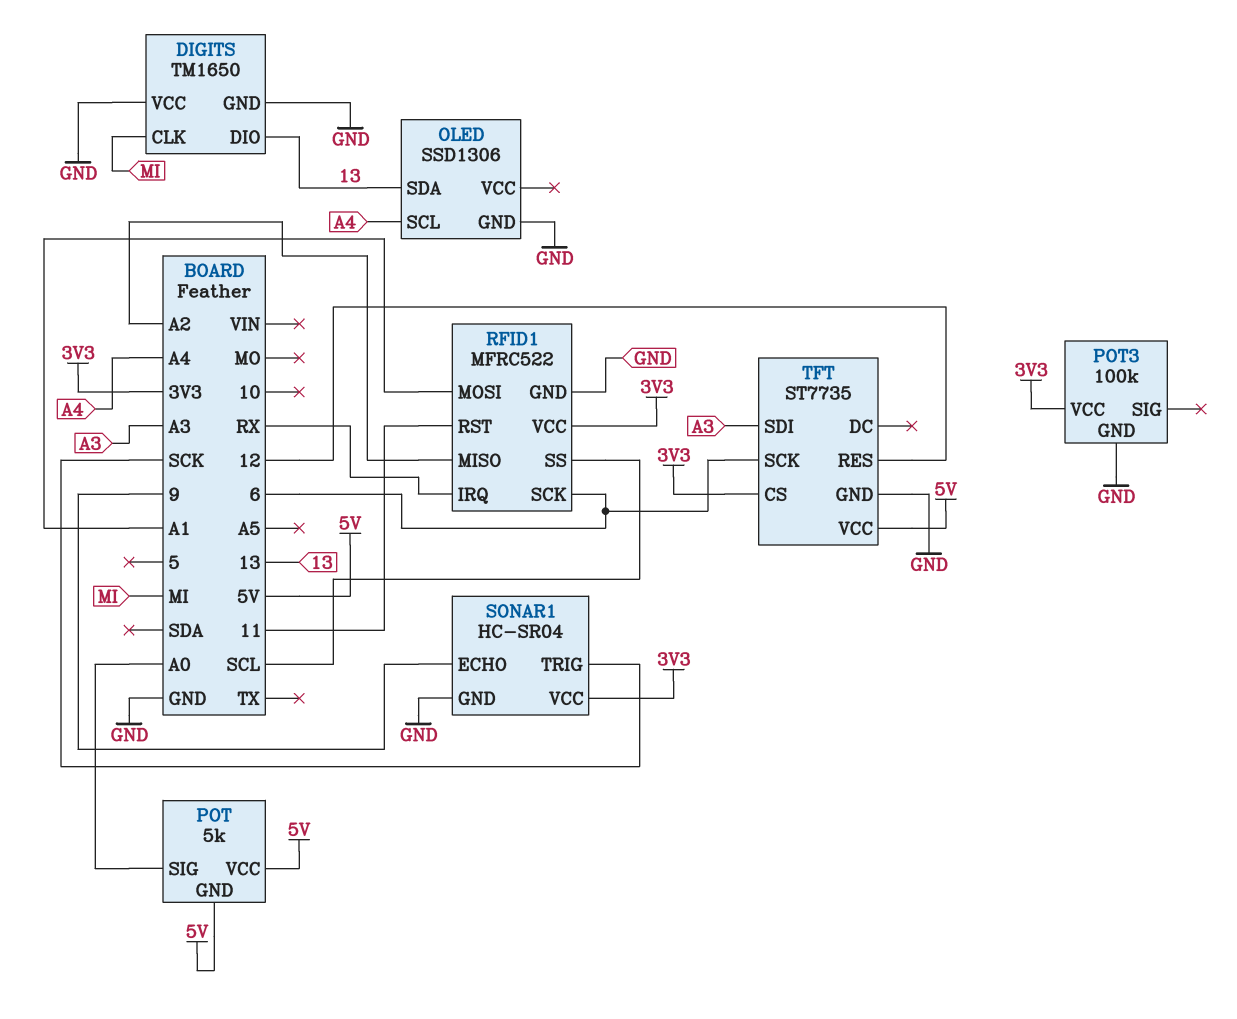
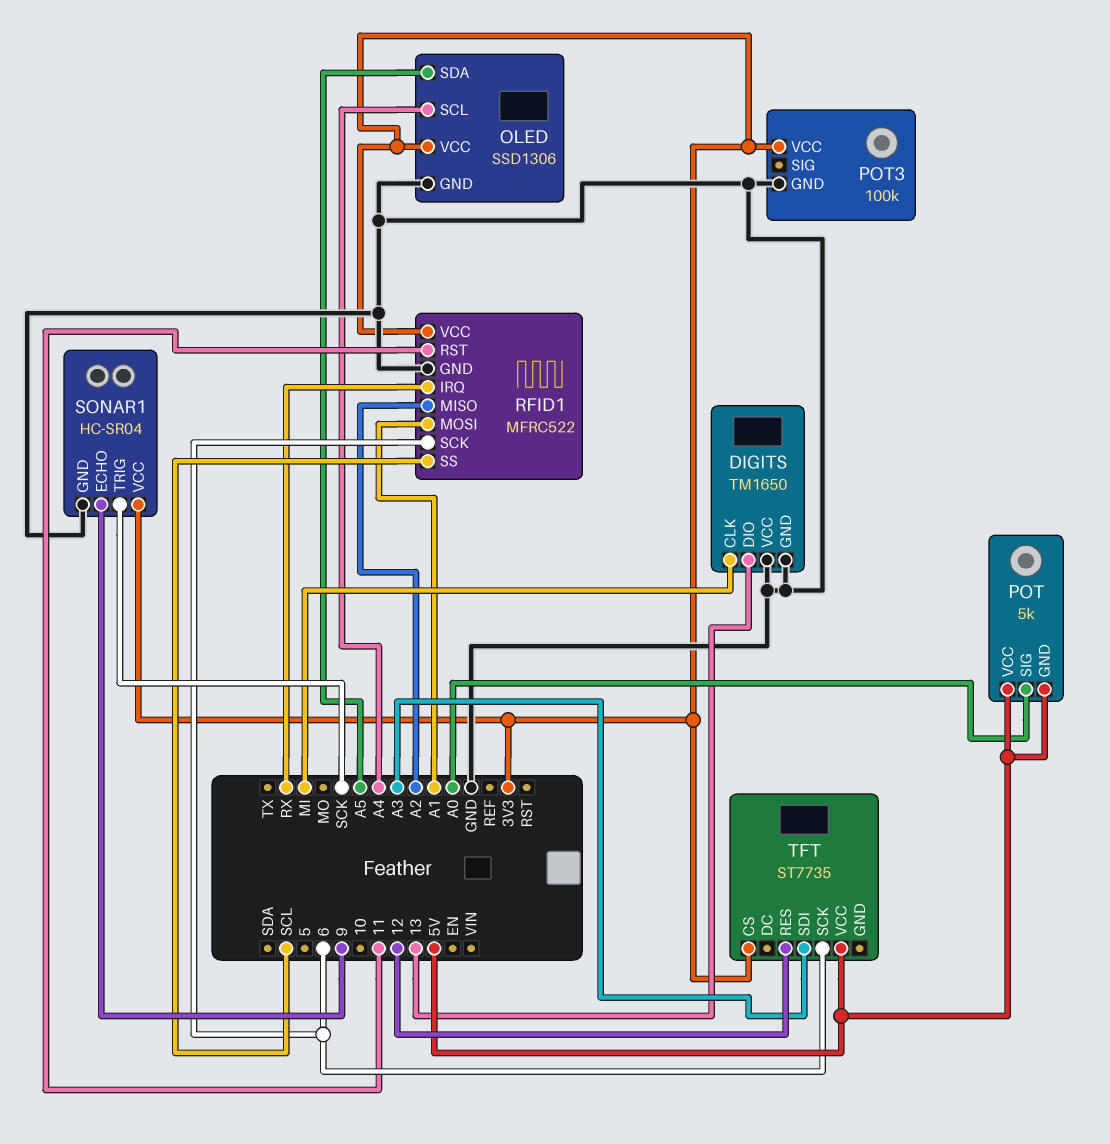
OLED pin SDA: 13 -> A5
OLED pin VCC: none -> 3V3
TFT pin GND: GND -> none

